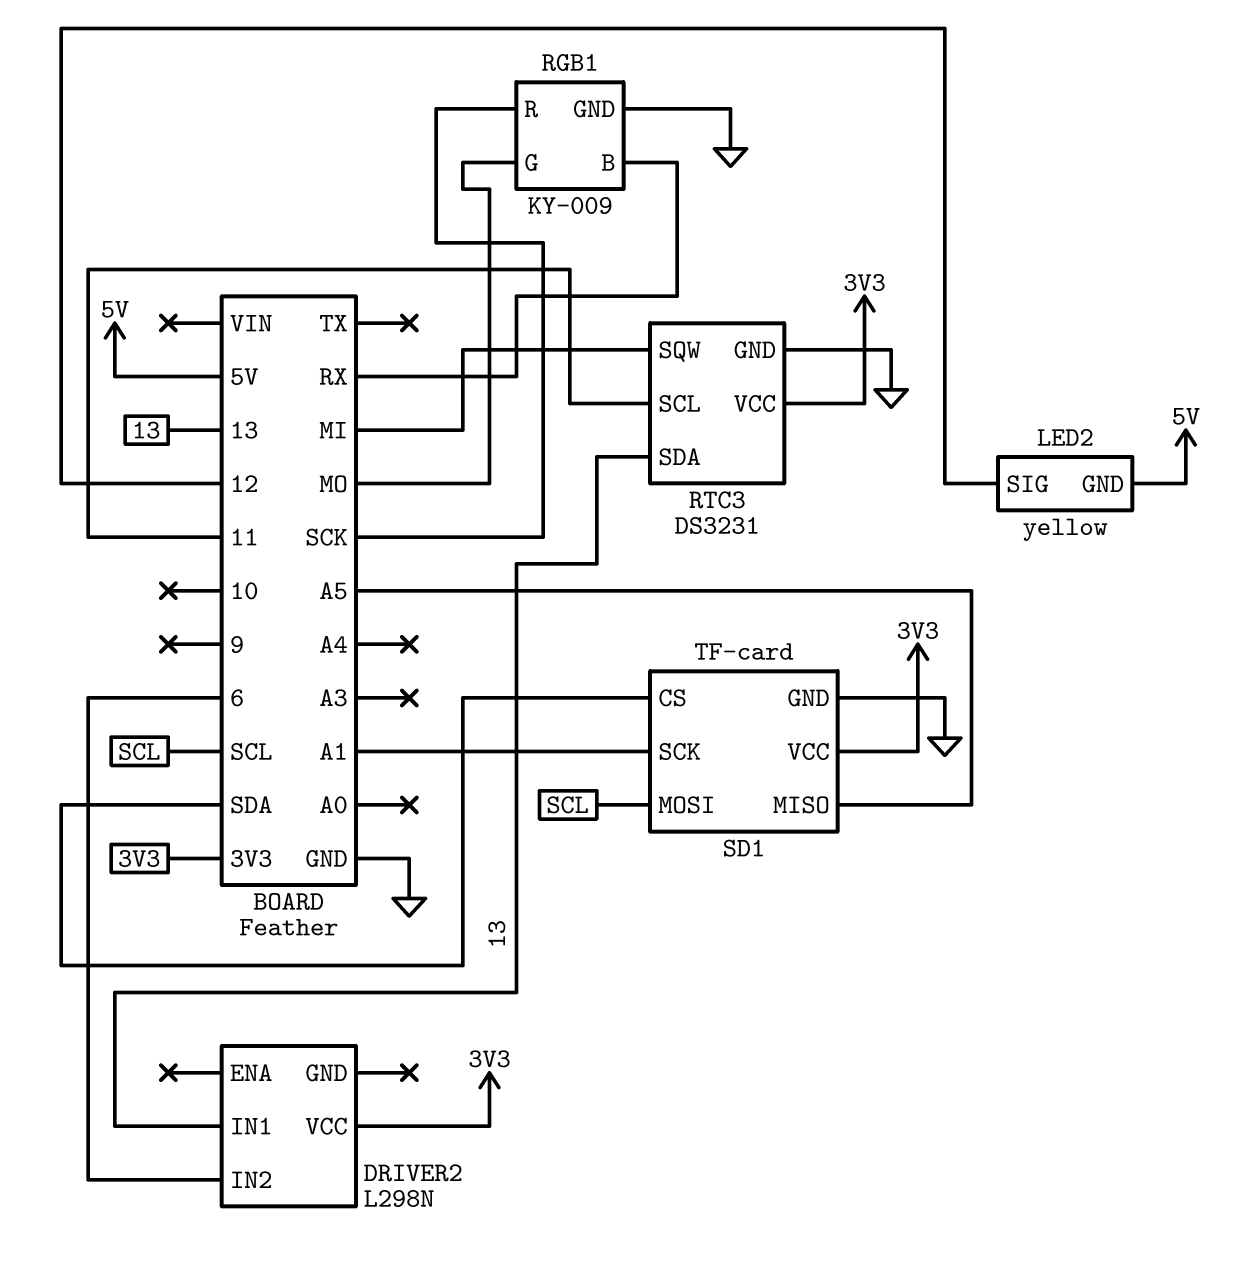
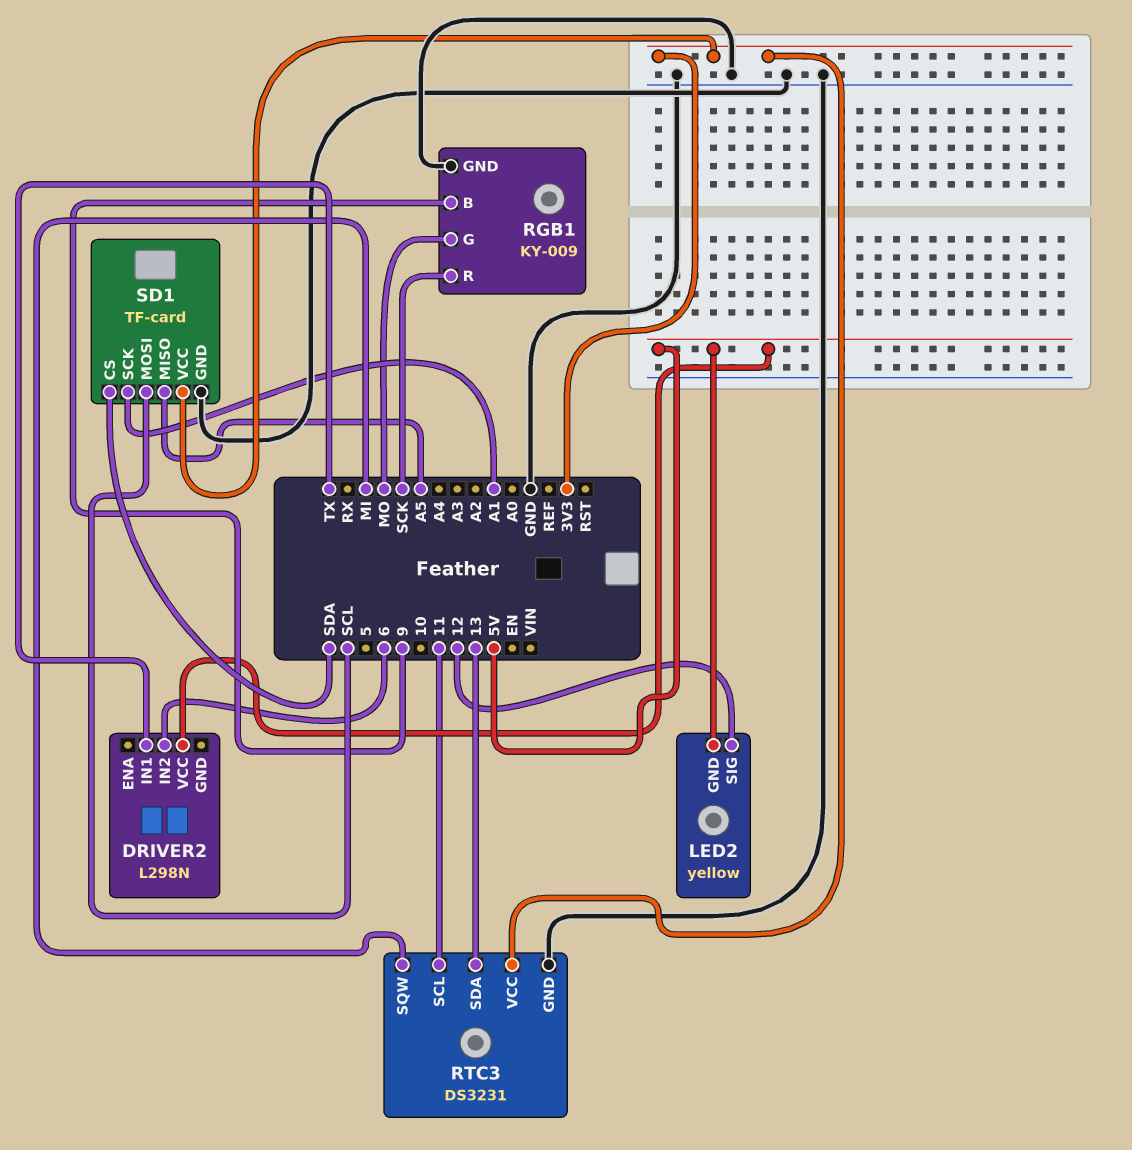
DRIVER2 pin IN1: 13 -> TX
DRIVER2 pin VCC: 3V3 -> 5V
RGB1 pin B: RX -> 9

